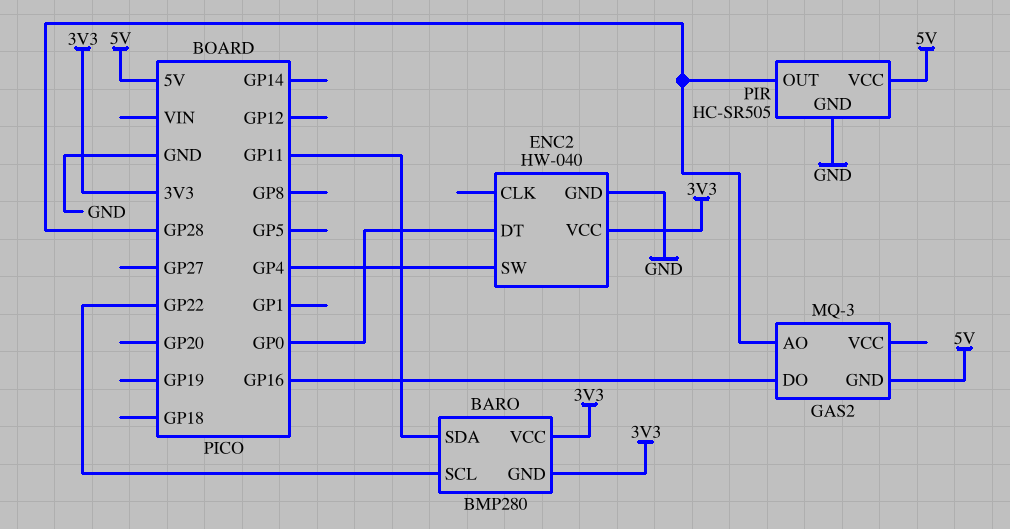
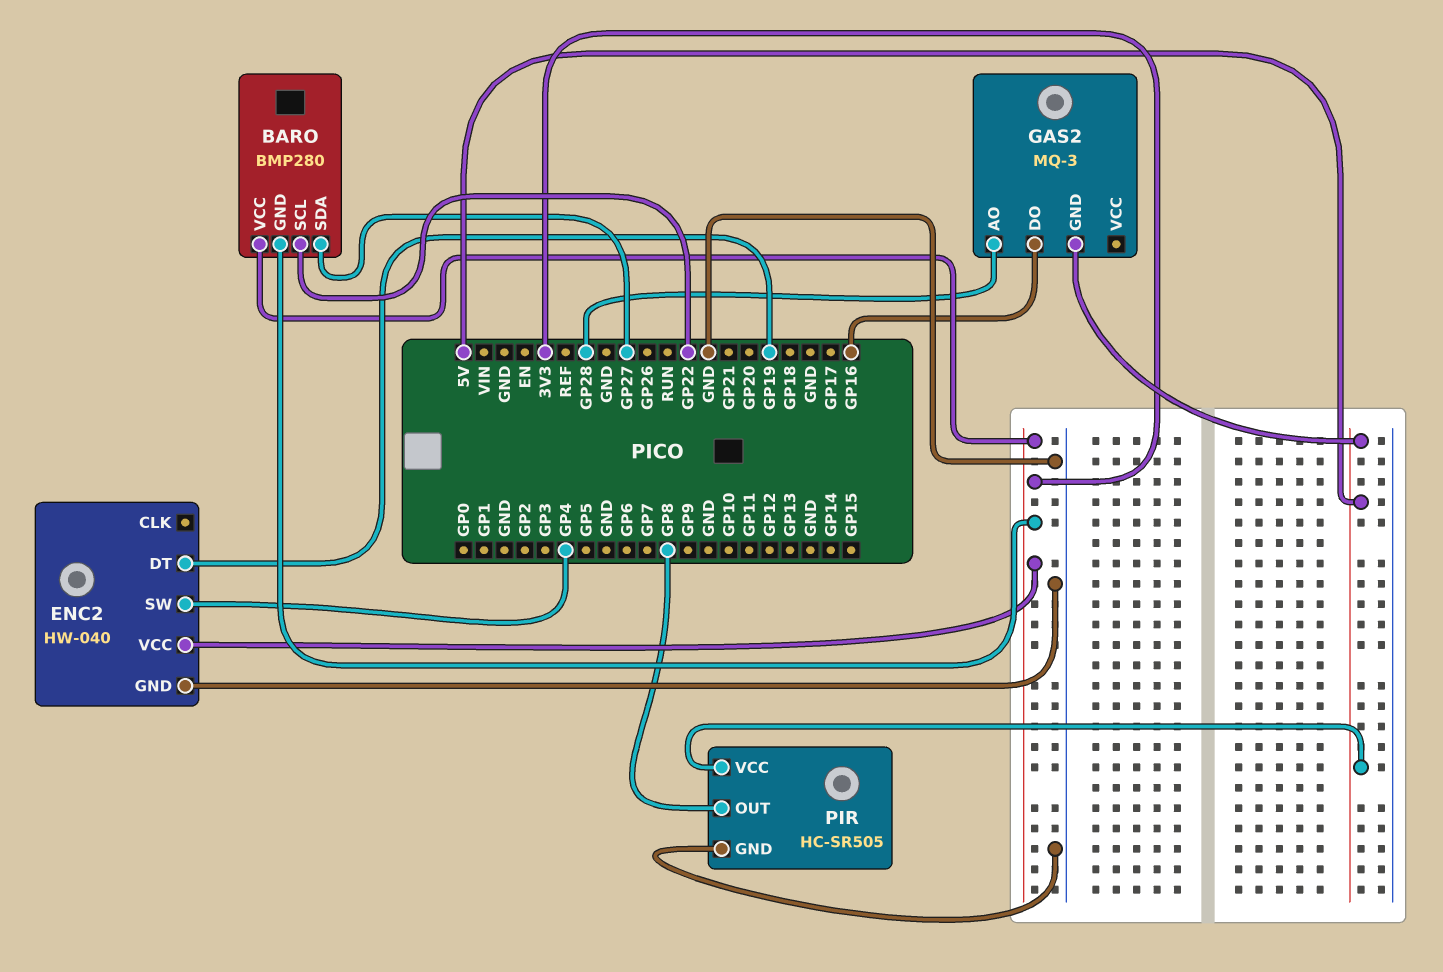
BARO pin SDA: GP11 -> GP27
ENC2 pin DT: GP0 -> GP19
PIR pin OUT: GP28 -> GP8

